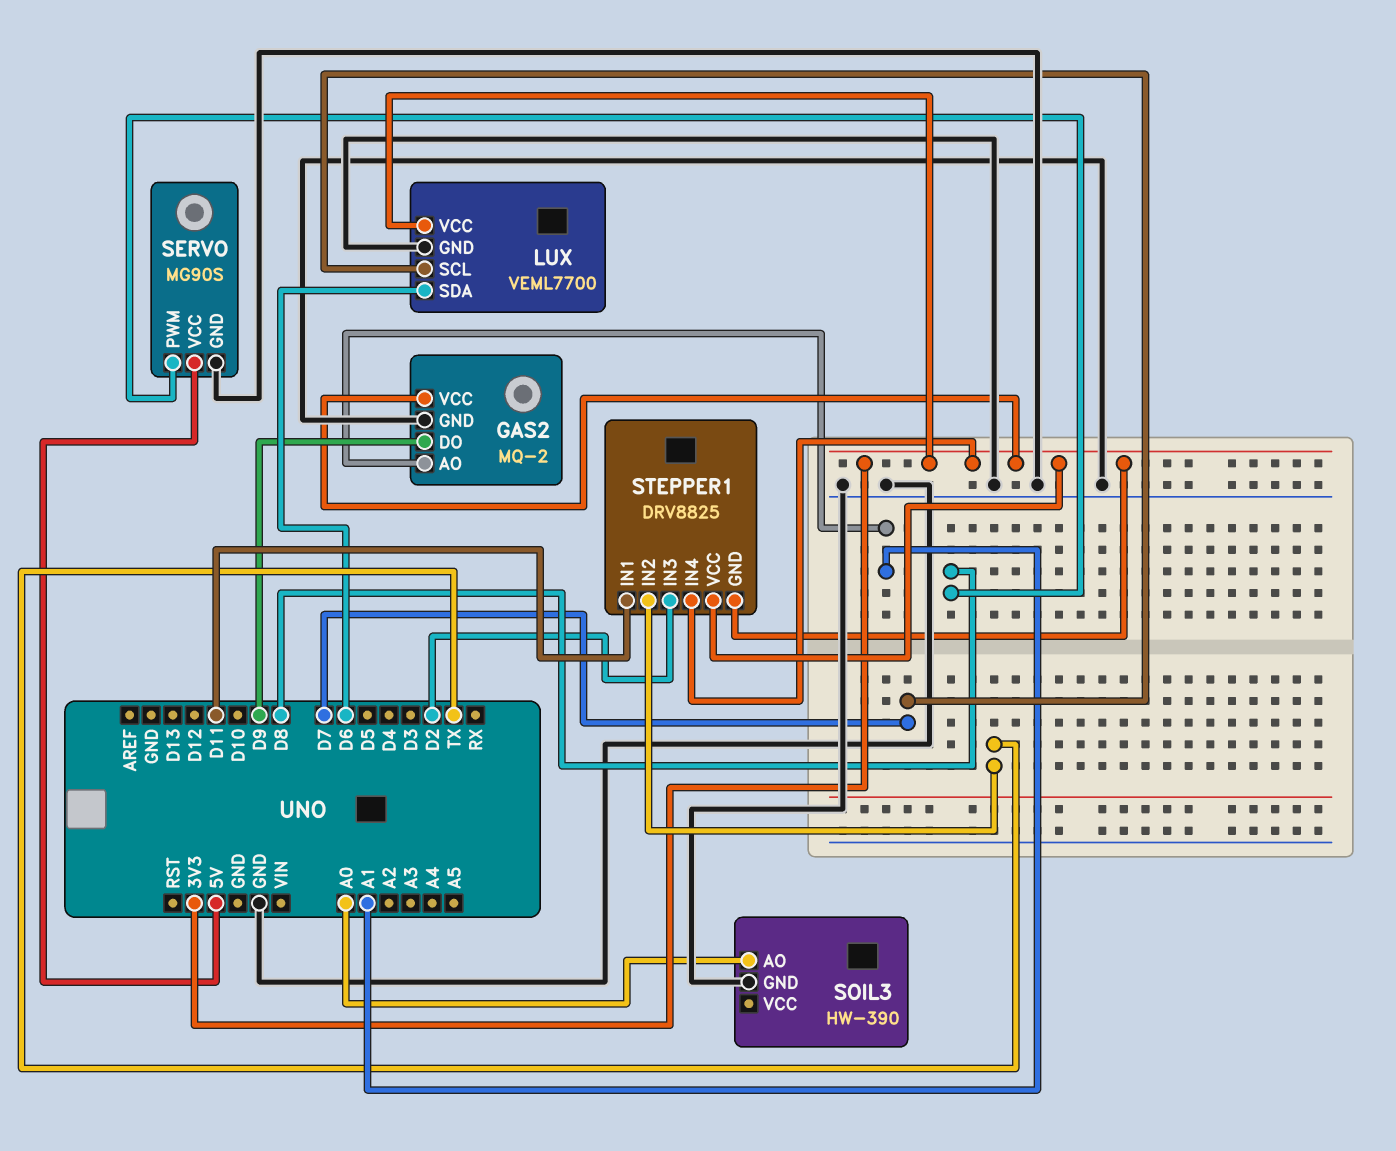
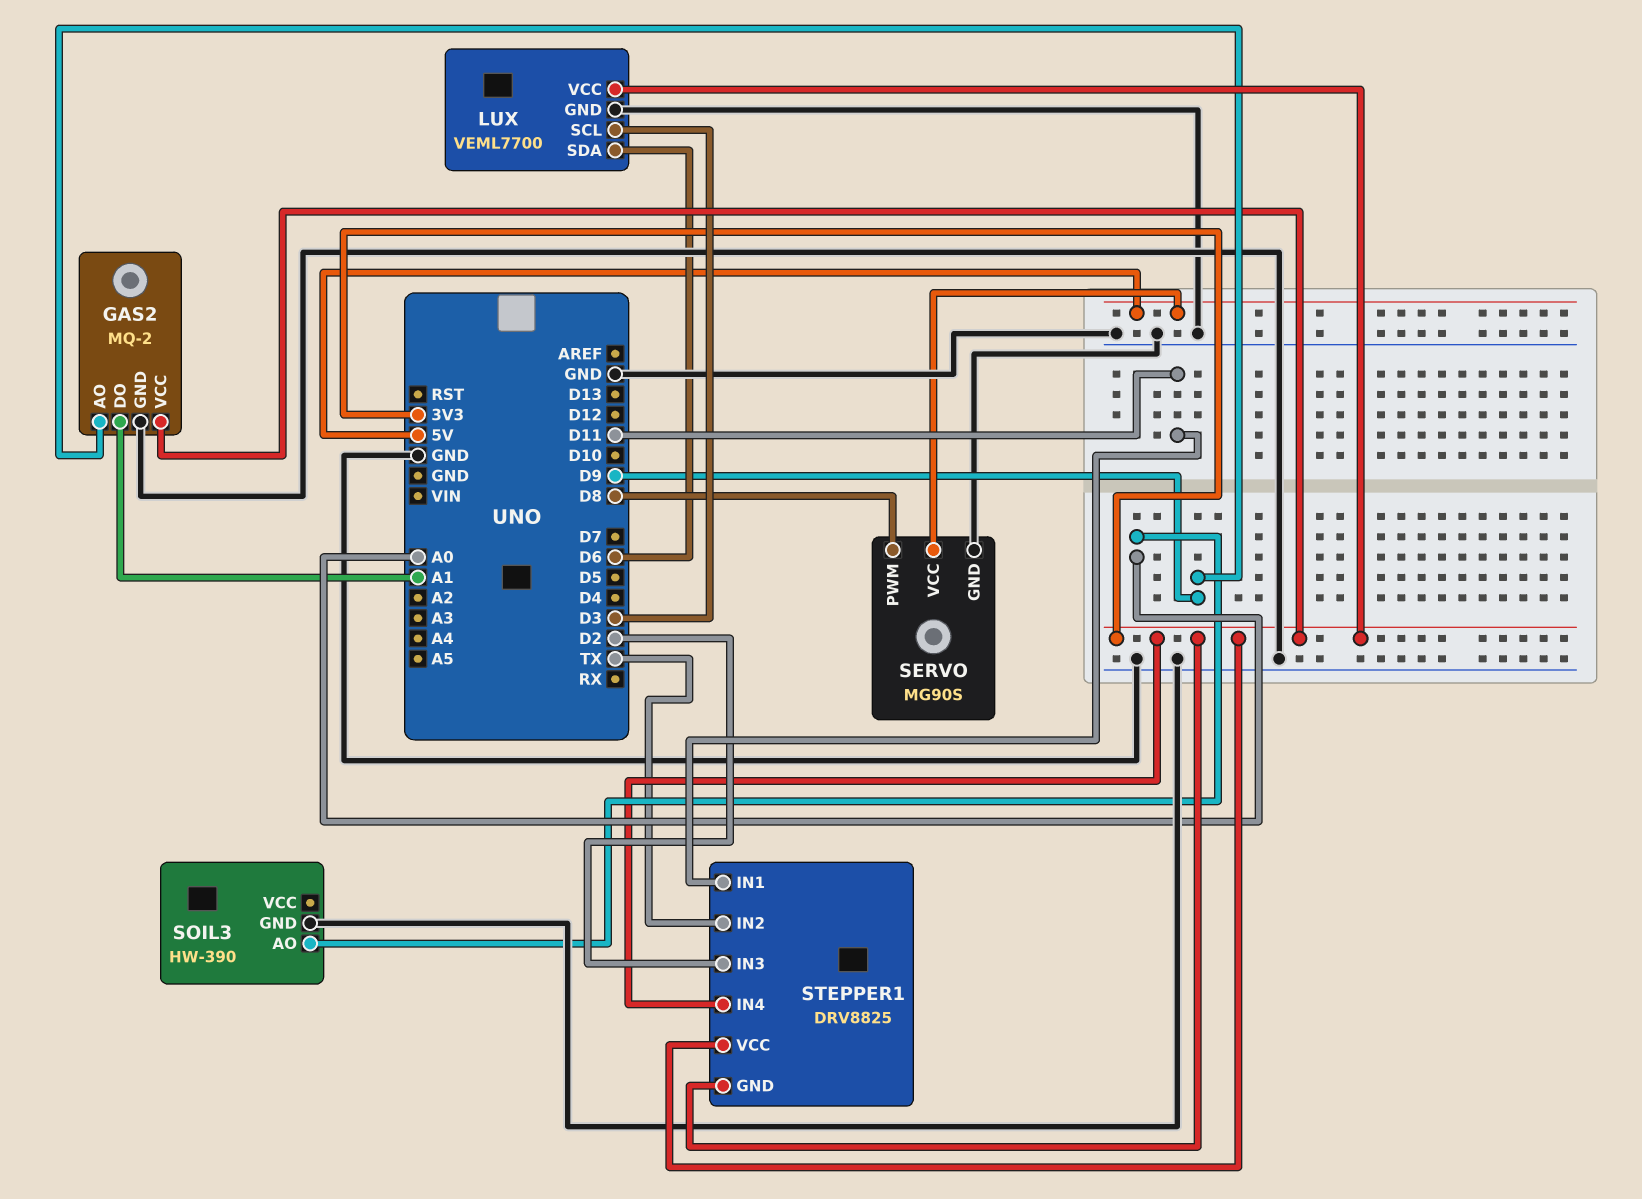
GAS2 pin AO: A1 -> D9
GAS2 pin DO: D9 -> A1
LUX pin SCL: D7 -> D3

